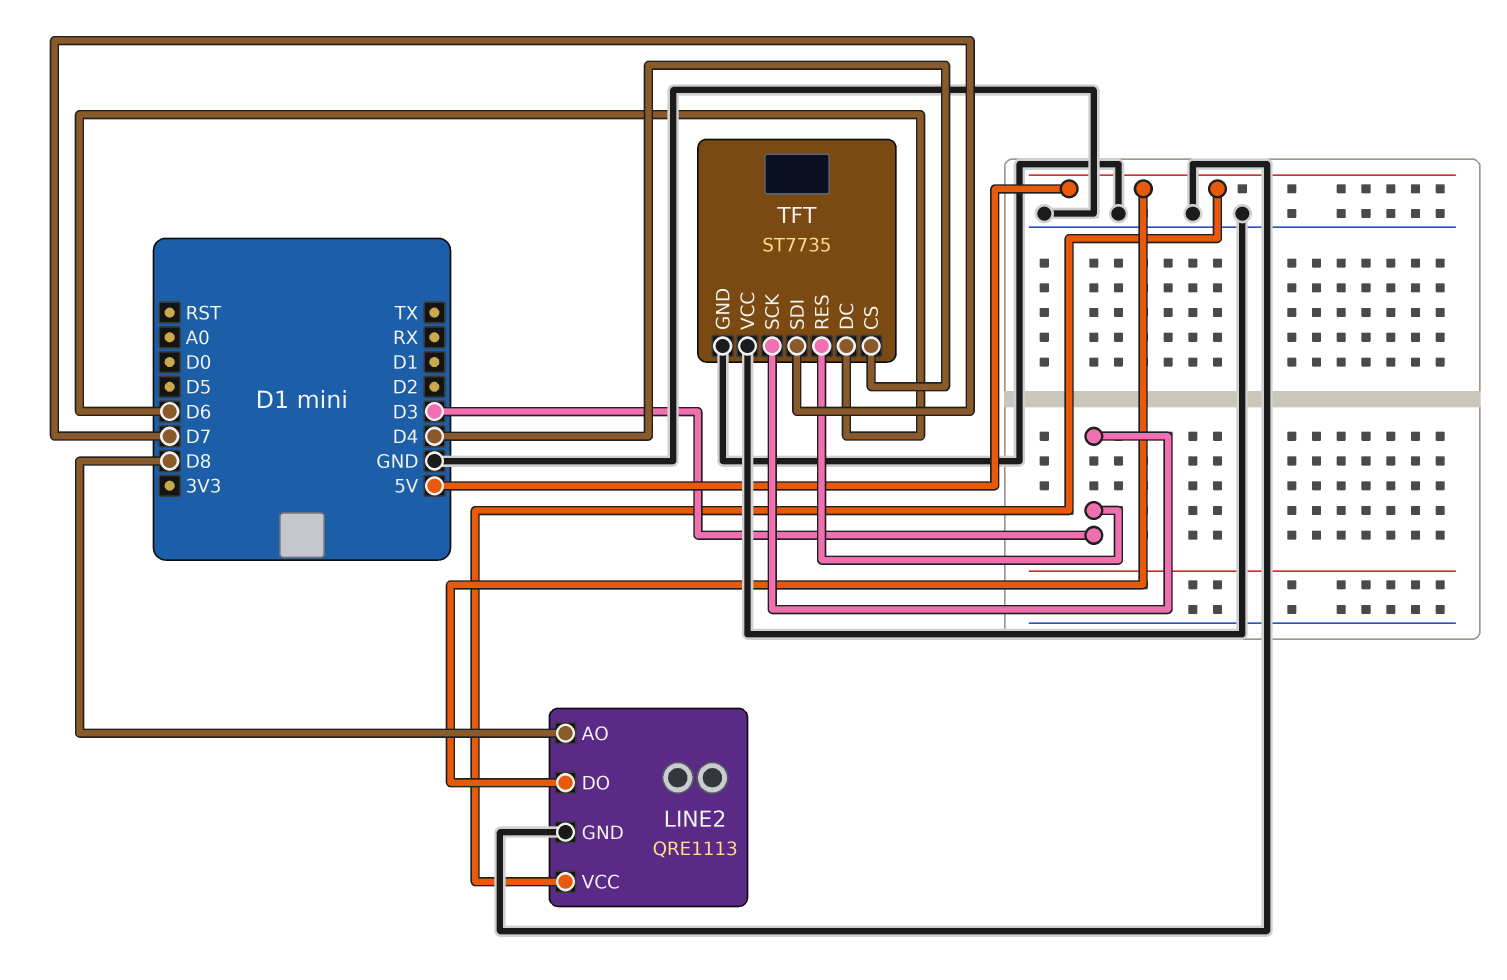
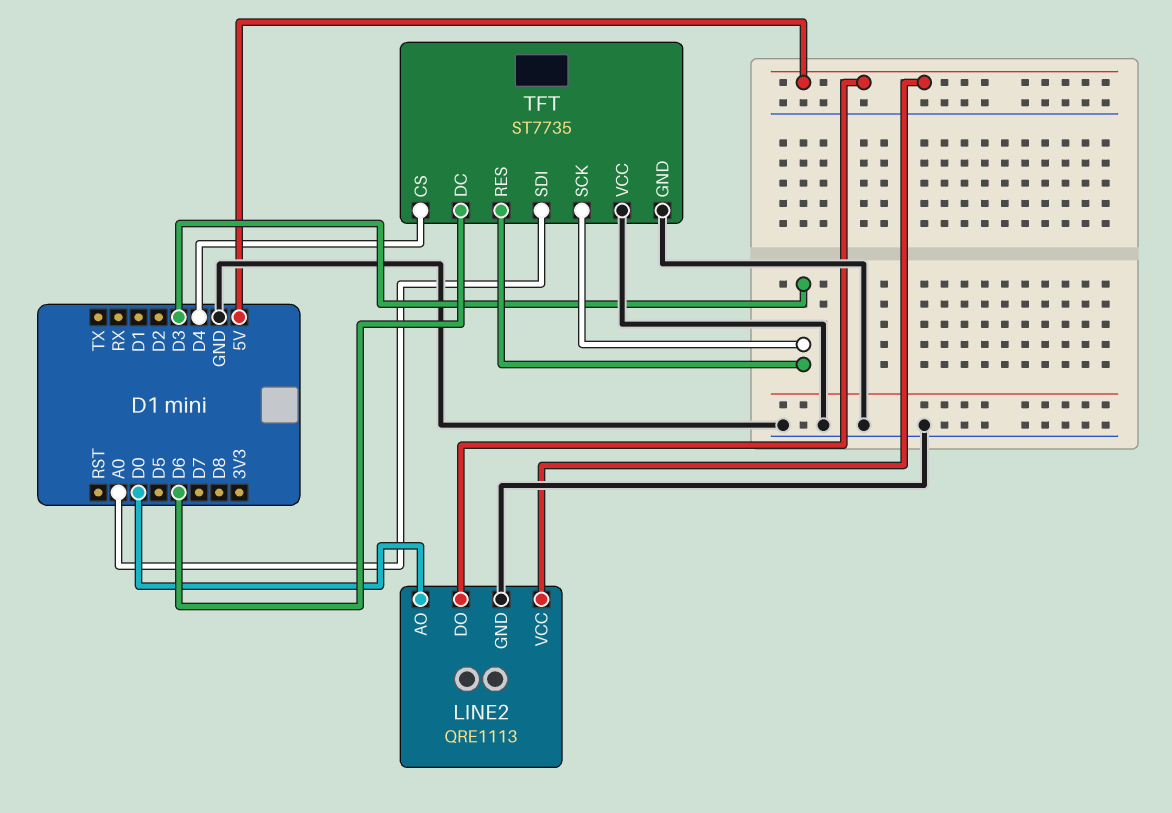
LINE2 pin AO: D8 -> D0
TFT pin SDI: D7 -> A0

